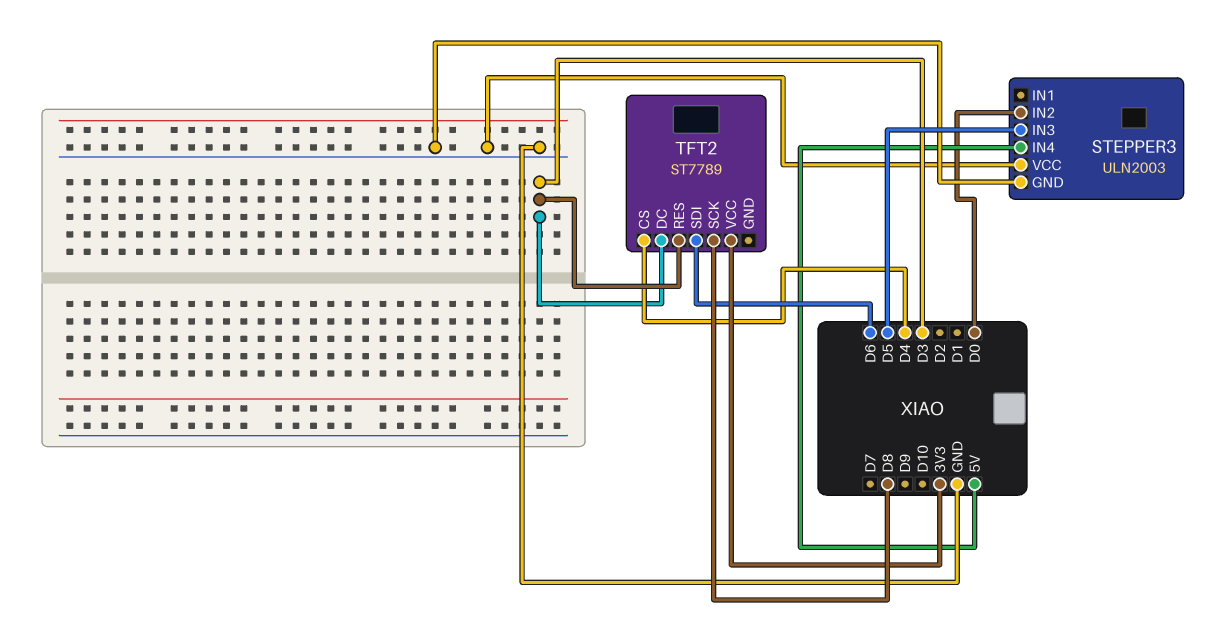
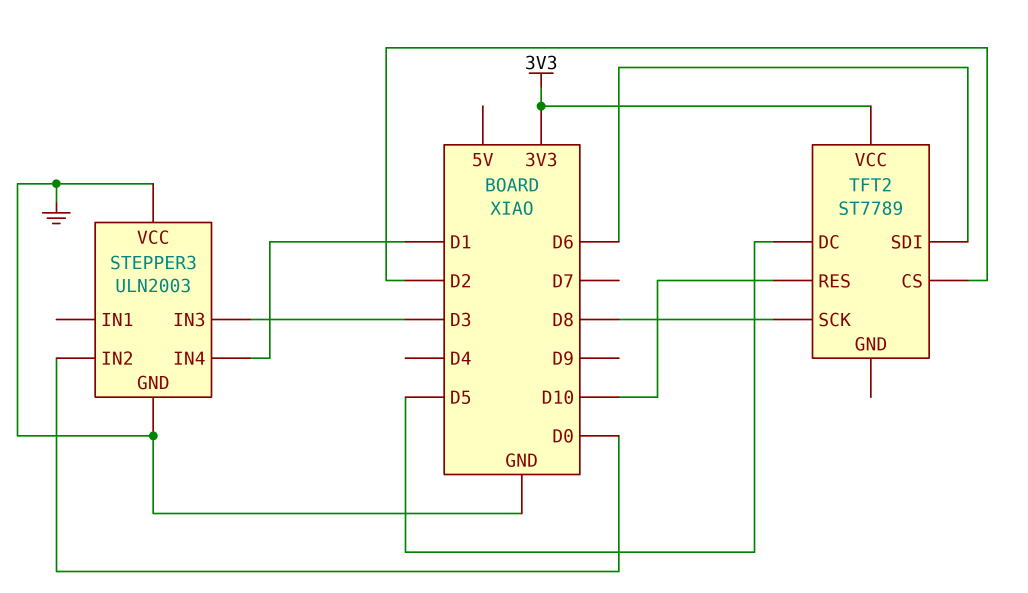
STEPPER3 pin IN3: D5 -> D3
STEPPER3 pin IN4: 5V -> D1
TFT2 pin CS: D4 -> D2
TFT2 pin DC: D3 -> D5
TFT2 pin RES: D3 -> D10

